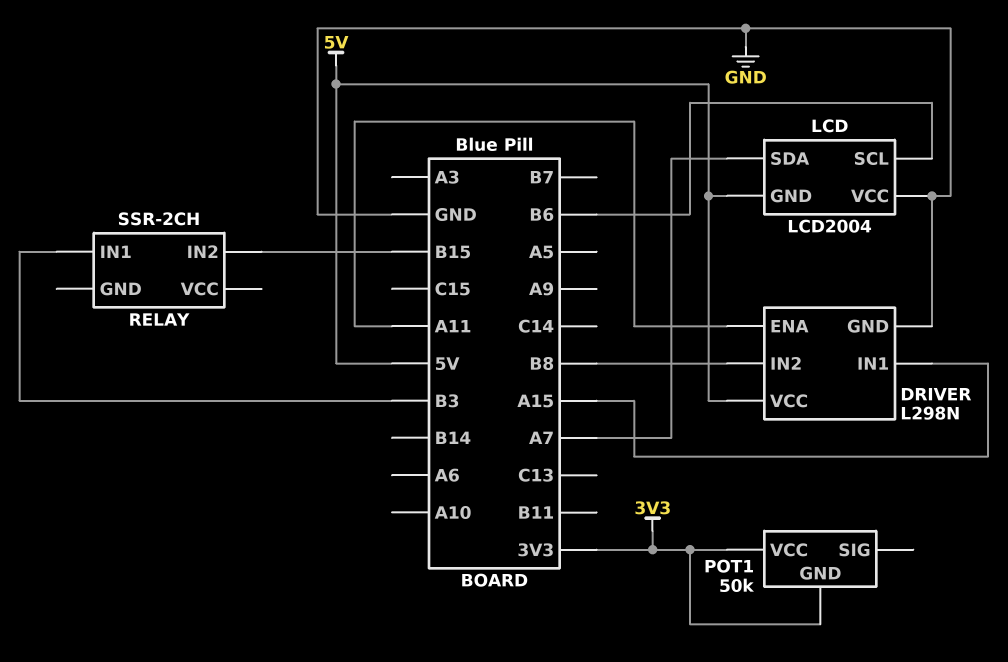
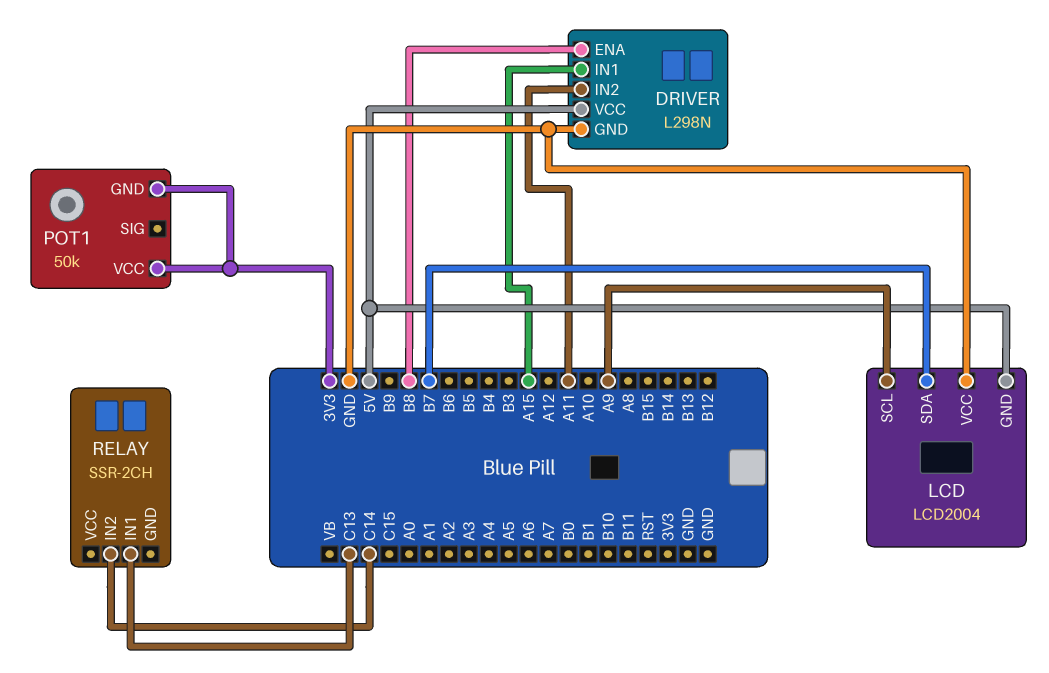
DRIVER pin ENA: A11 -> B8
DRIVER pin IN2: B8 -> A11
LCD pin SCL: B6 -> A9
LCD pin SDA: A7 -> B7
RELAY pin IN1: B3 -> C13
RELAY pin IN2: B15 -> C14

